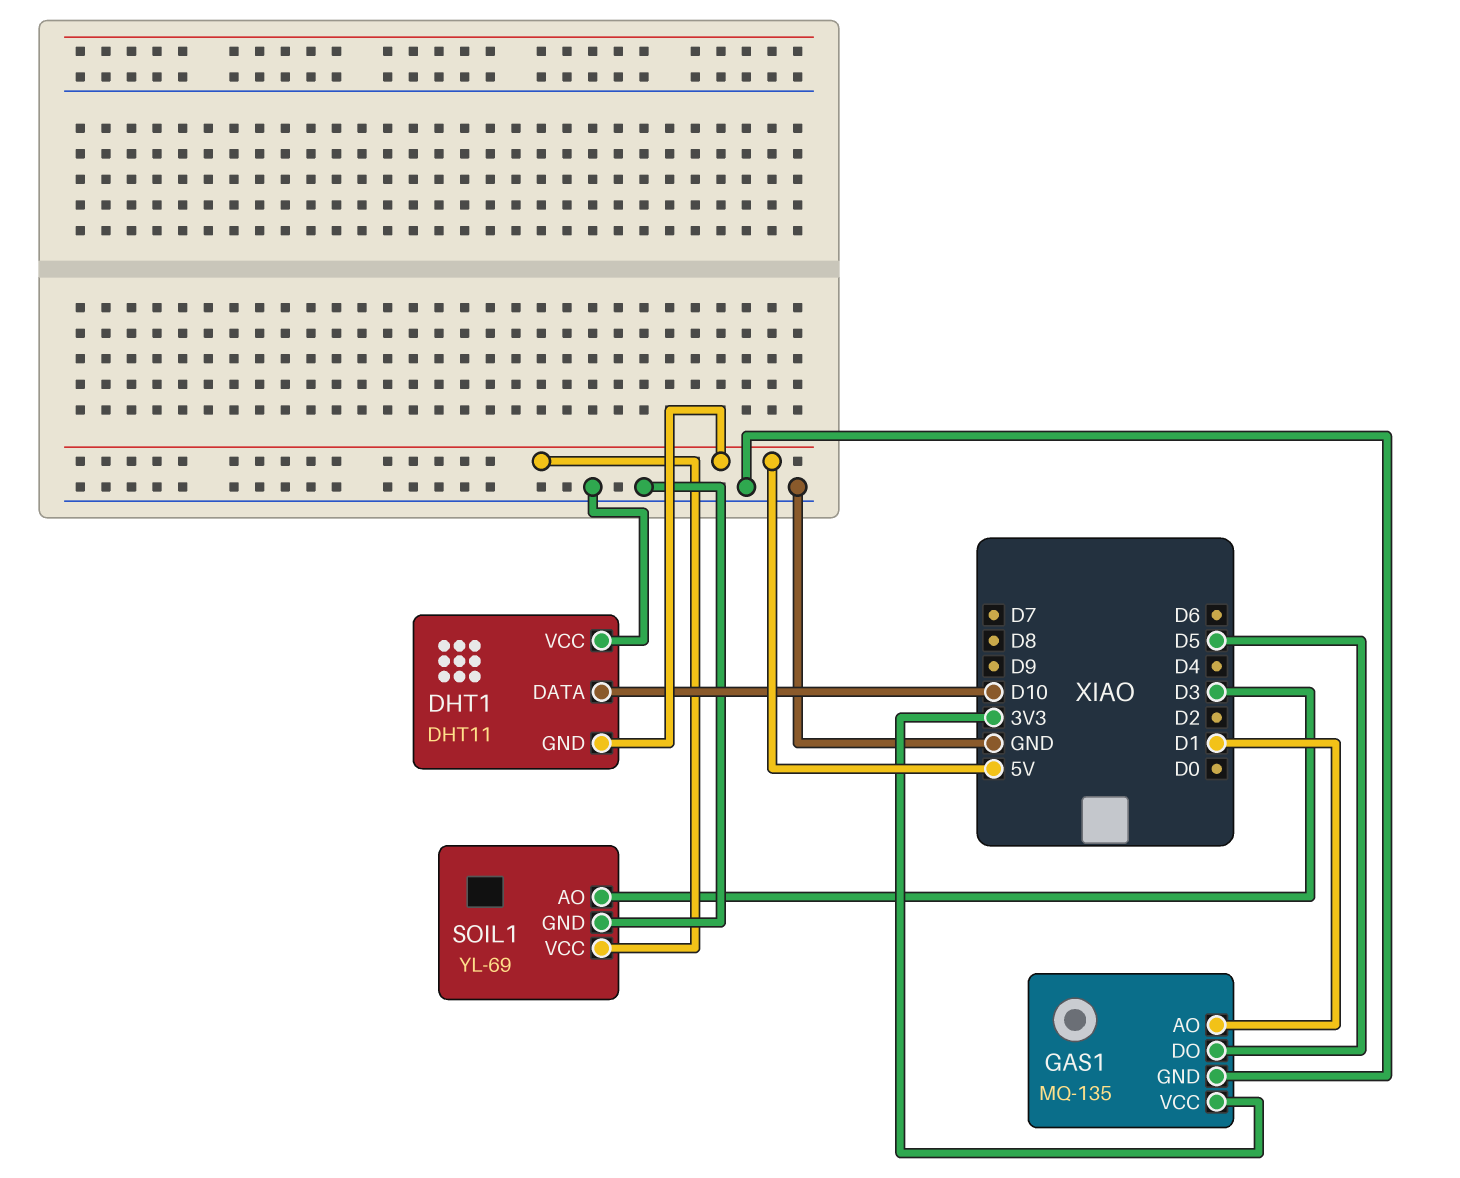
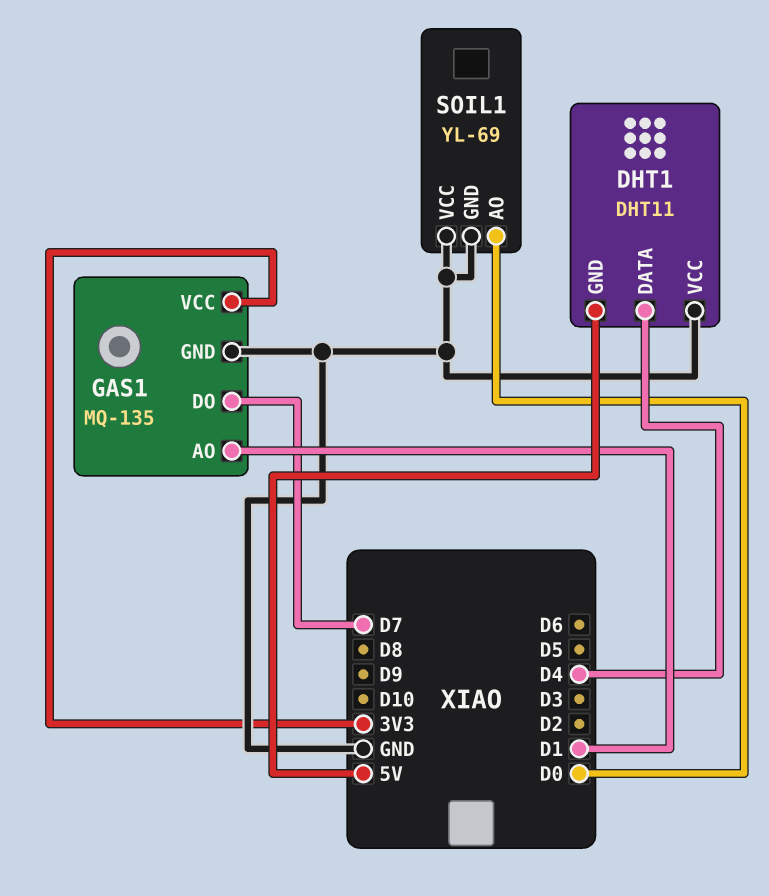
DHT1 pin DATA: D10 -> D4
GAS1 pin DO: D5 -> D7
SOIL1 pin AO: D3 -> D0
SOIL1 pin VCC: 5V -> GND

